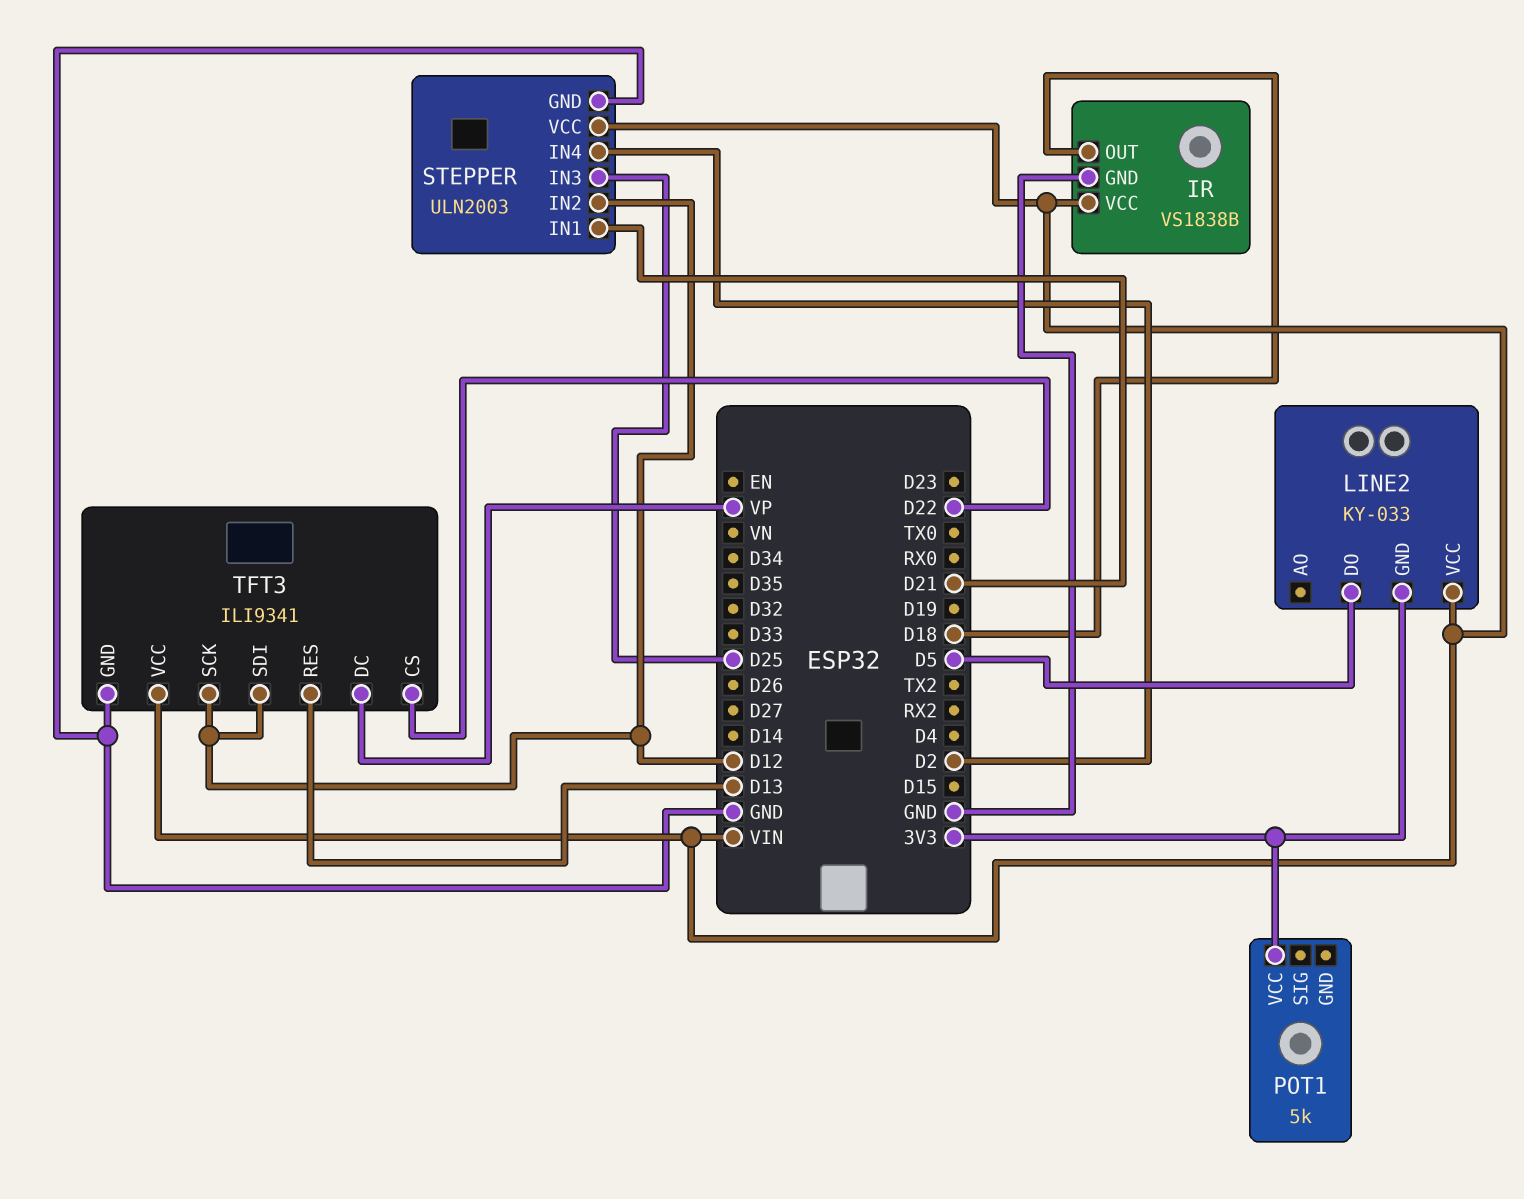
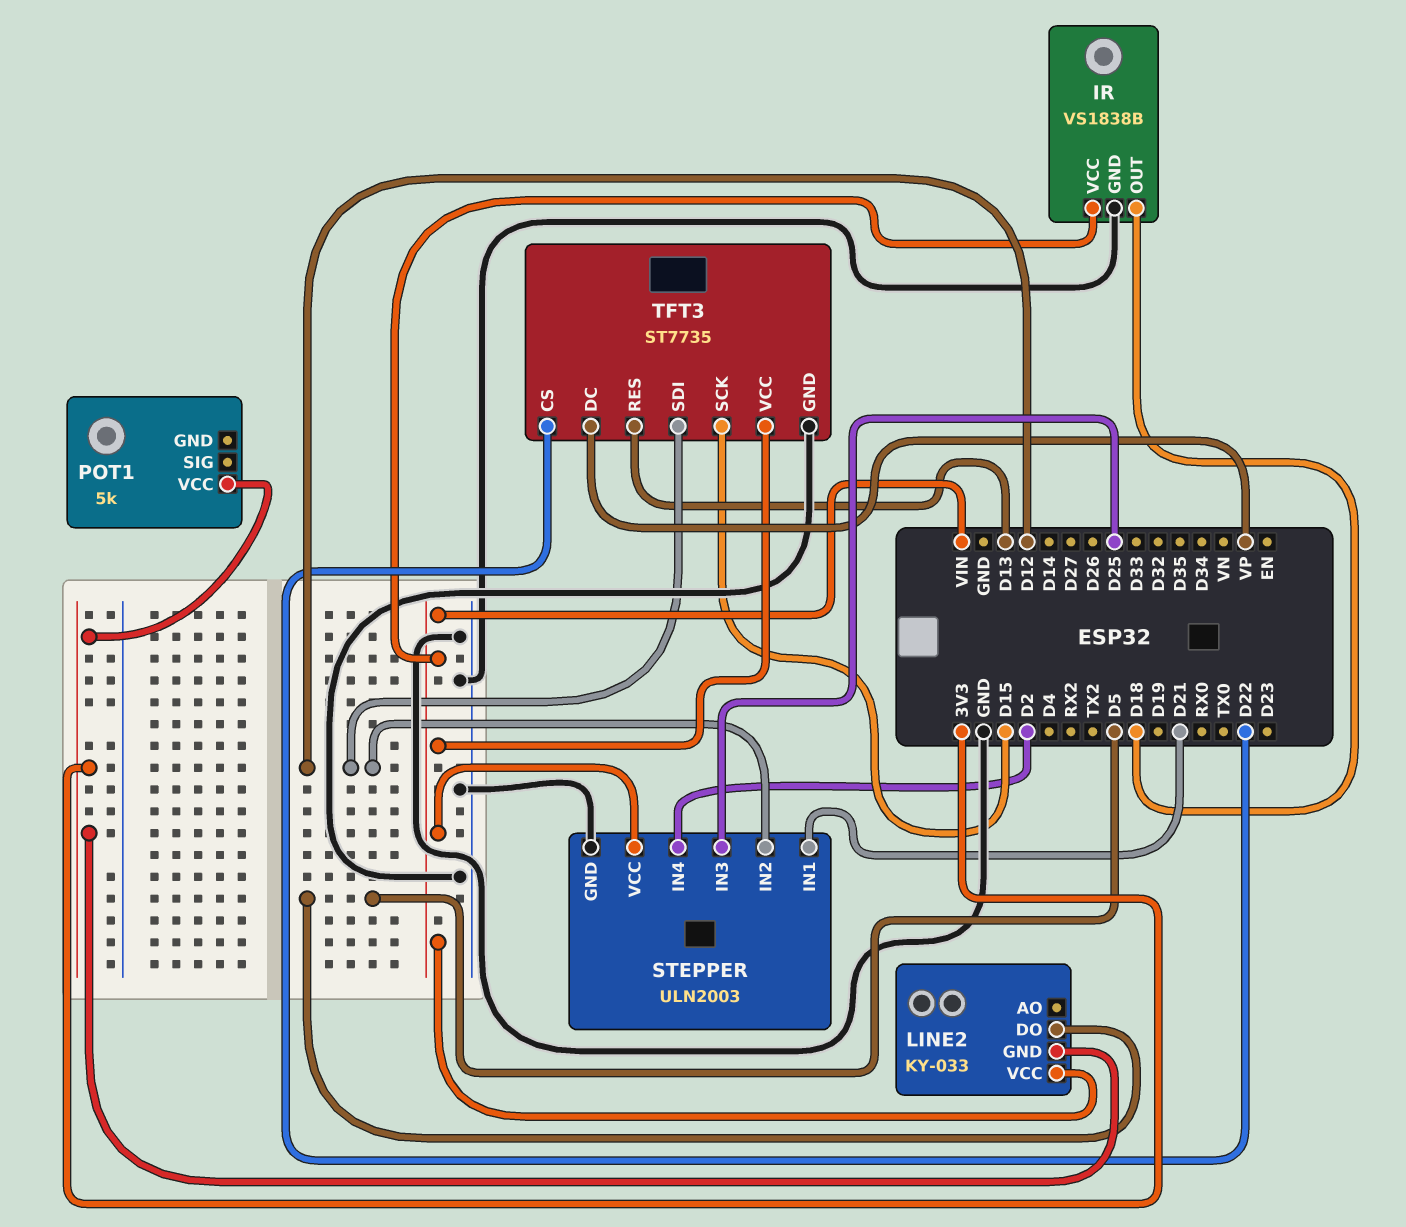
TFT3: ILI9341 -> ST7735
TFT3 pin SCK: D12 -> D15

